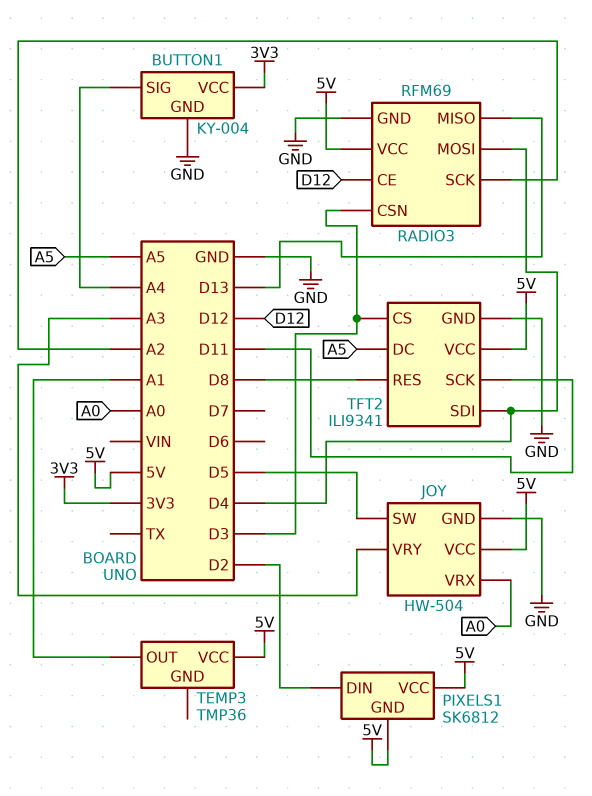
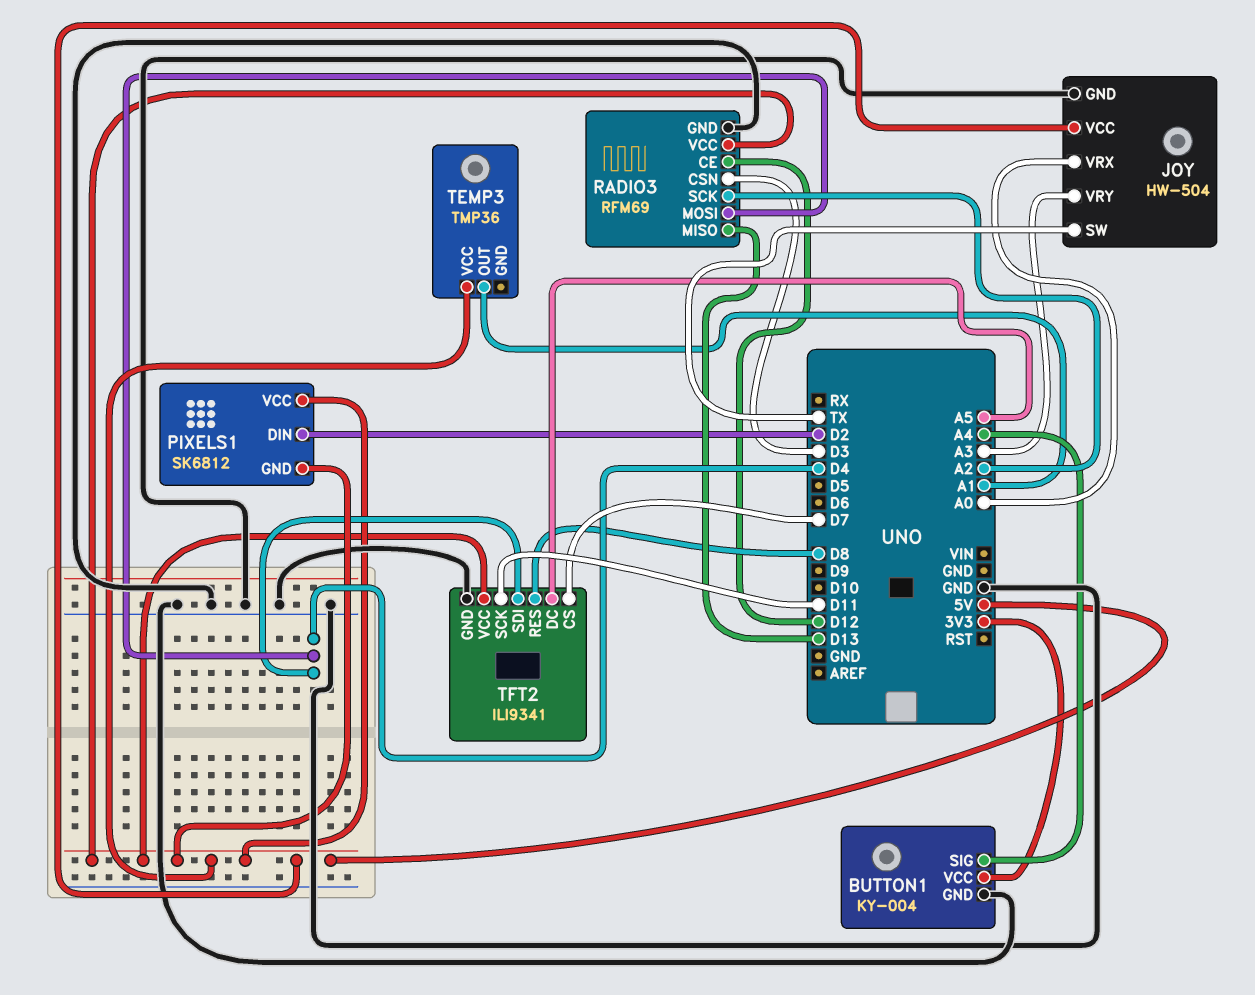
JOY pin SW: D5 -> TX
TFT2 pin CS: D3 -> D7

